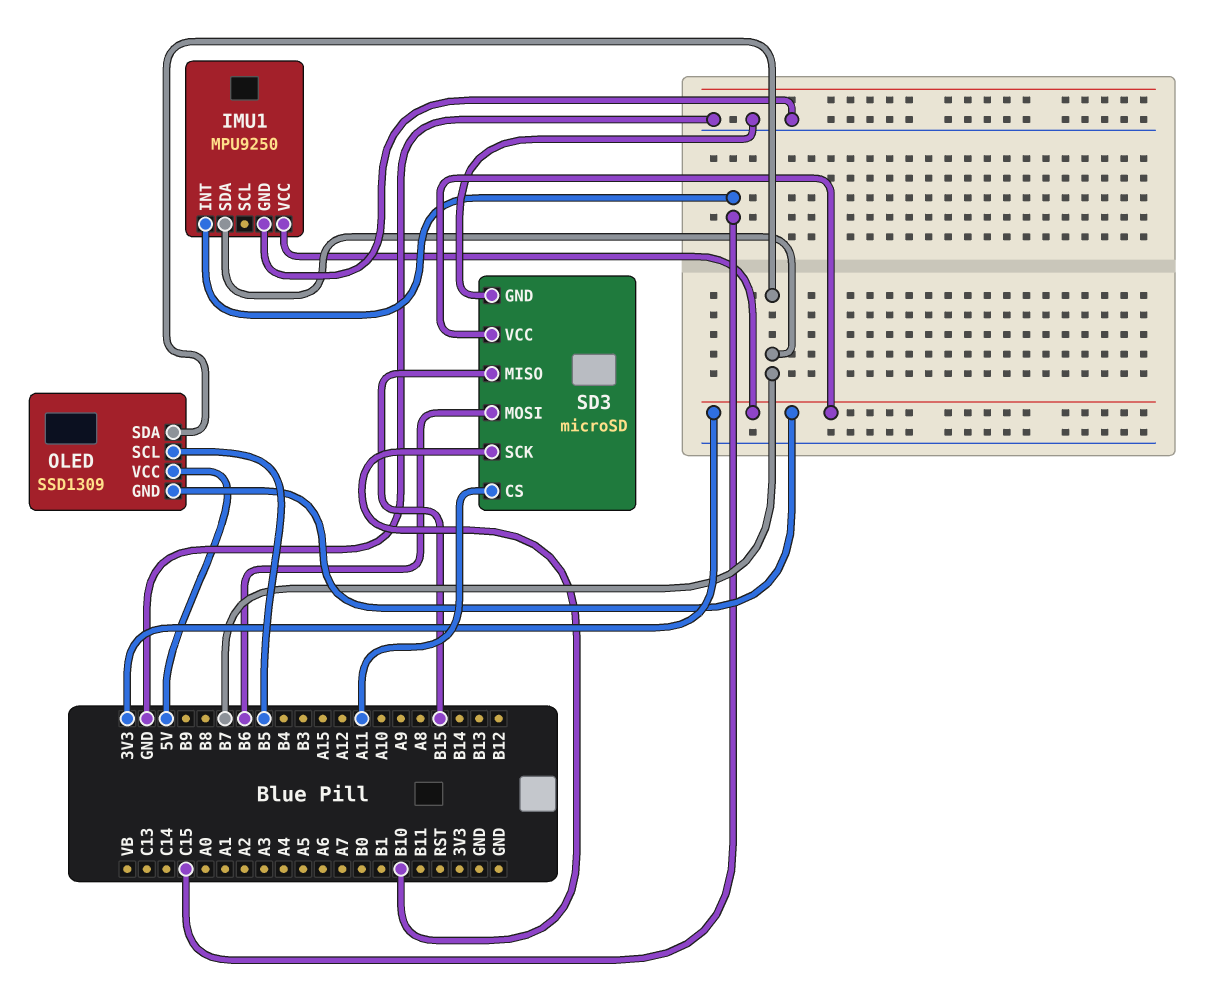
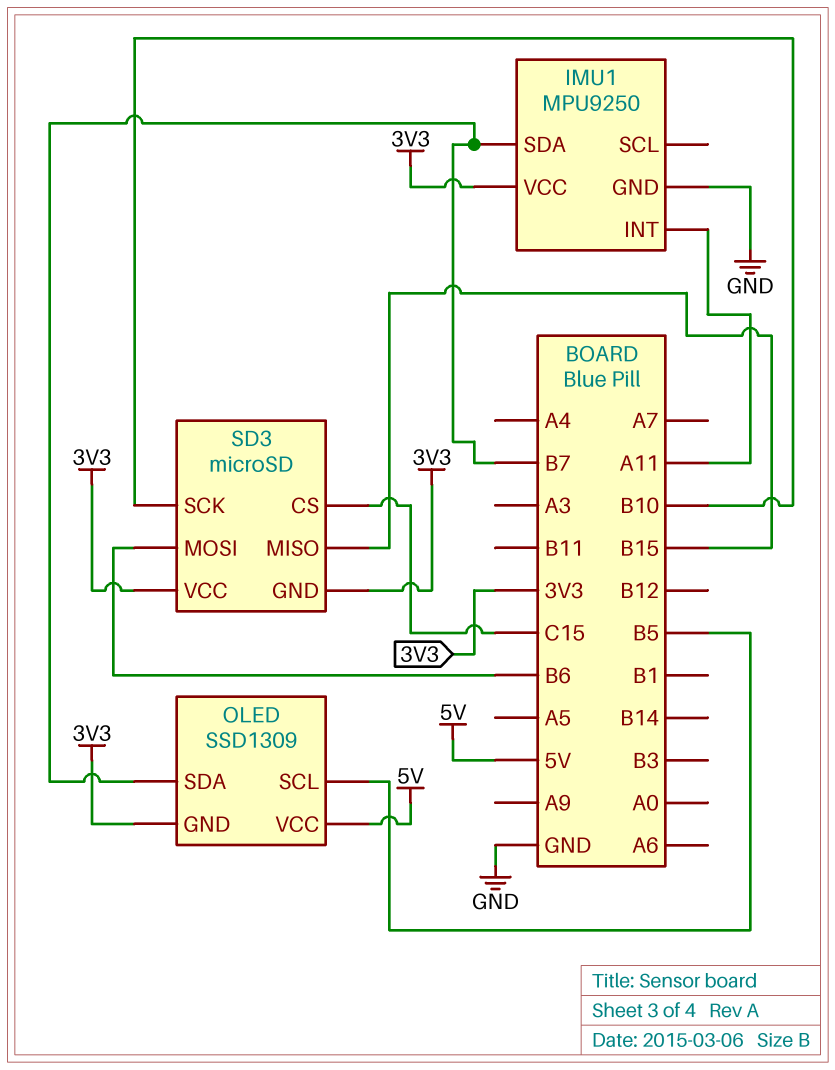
IMU1 pin INT: C15 -> A11
SD3 pin CS: A11 -> C15
SD3 pin GND: GND -> 3V3

